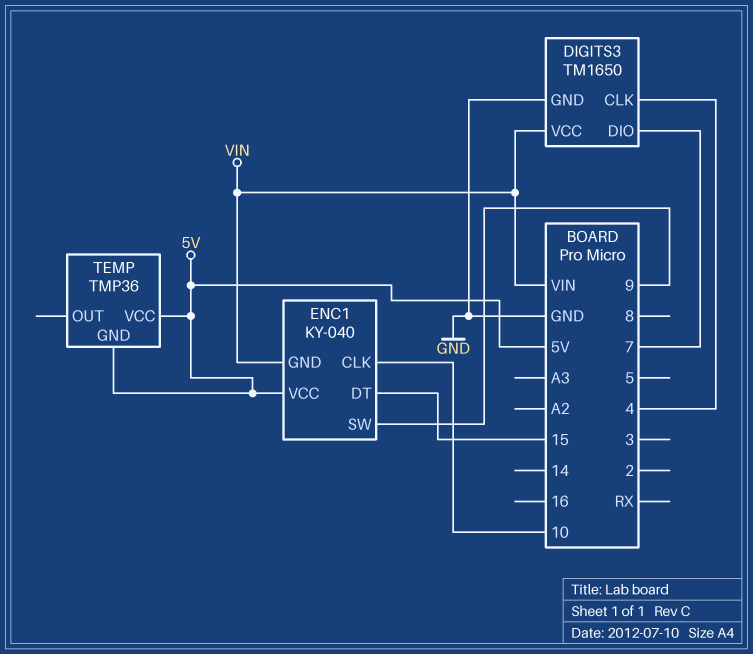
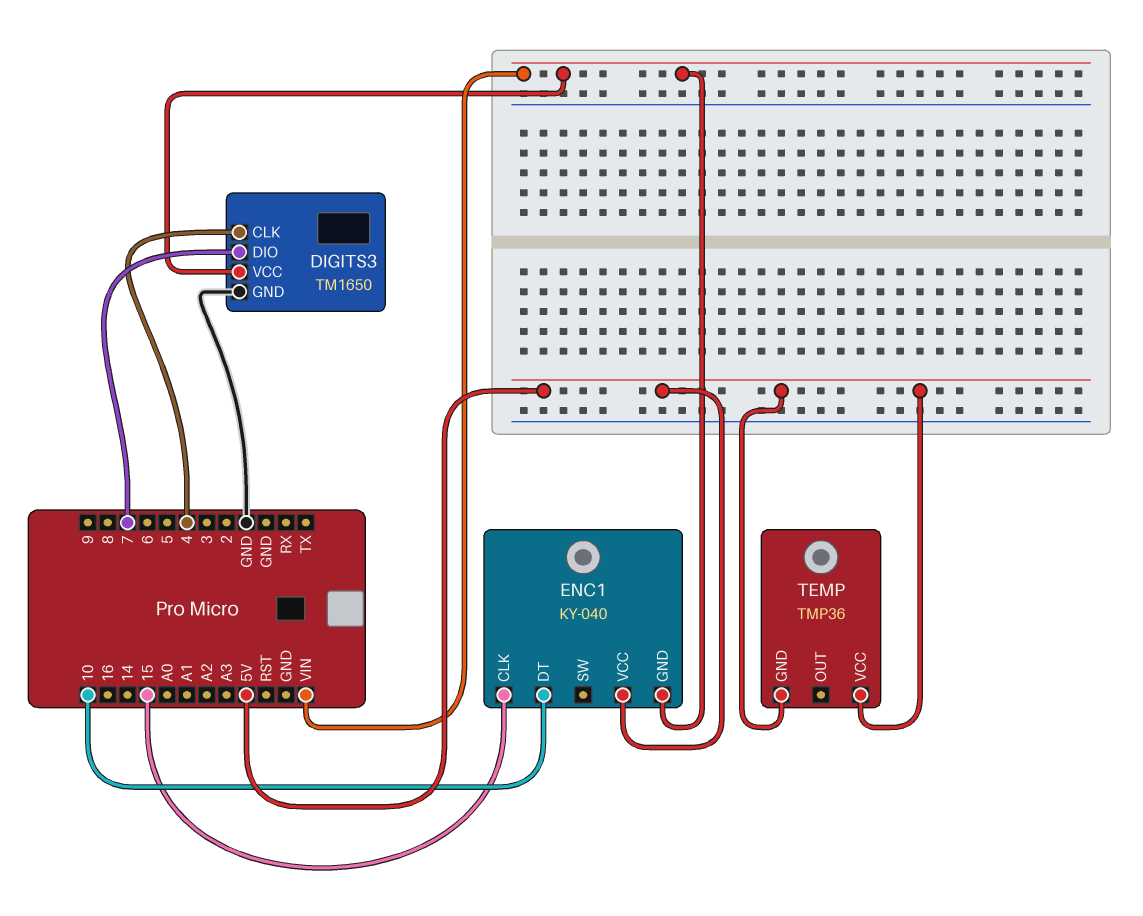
ENC1 pin CLK: 10 -> 15
ENC1 pin DT: 15 -> 10
ENC1 pin SW: 9 -> none

